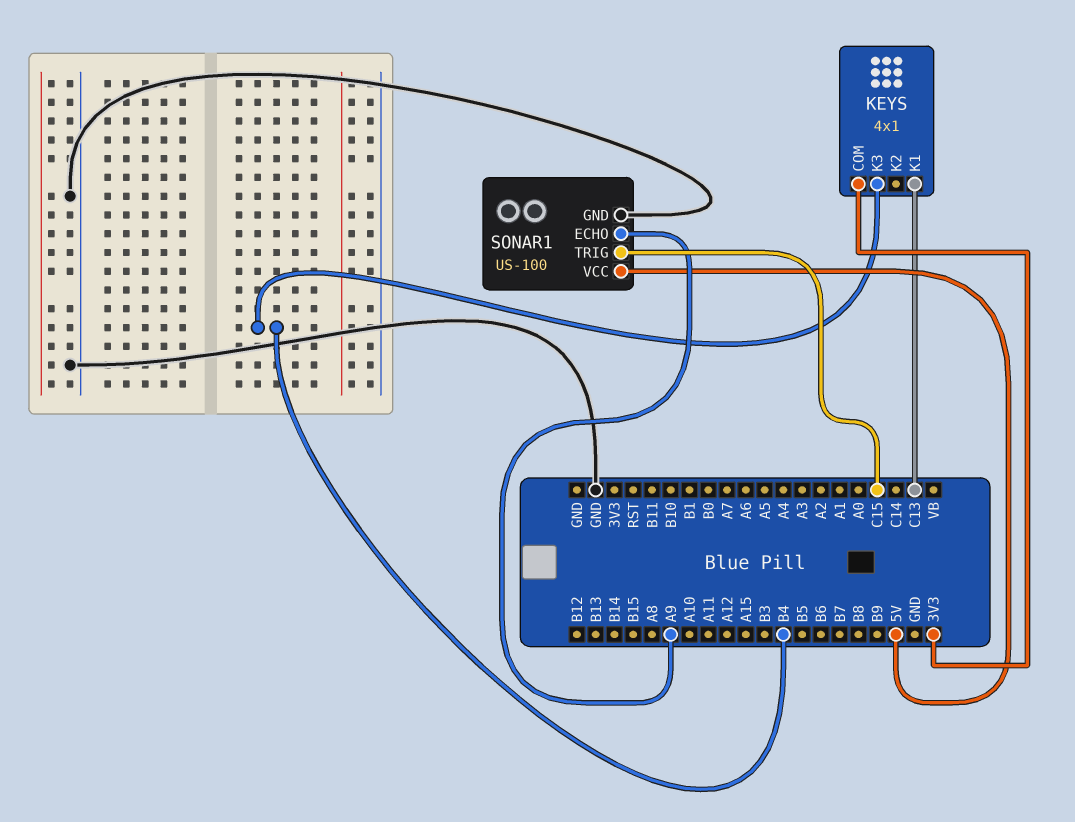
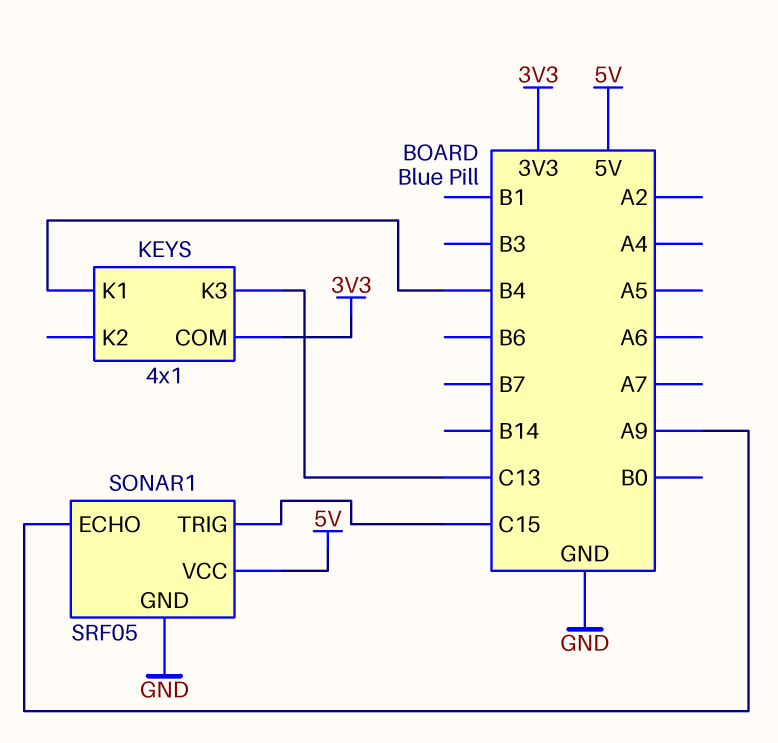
KEYS pin K1: C13 -> B4
KEYS pin K3: B4 -> C13
SONAR1: US-100 -> SRF05

